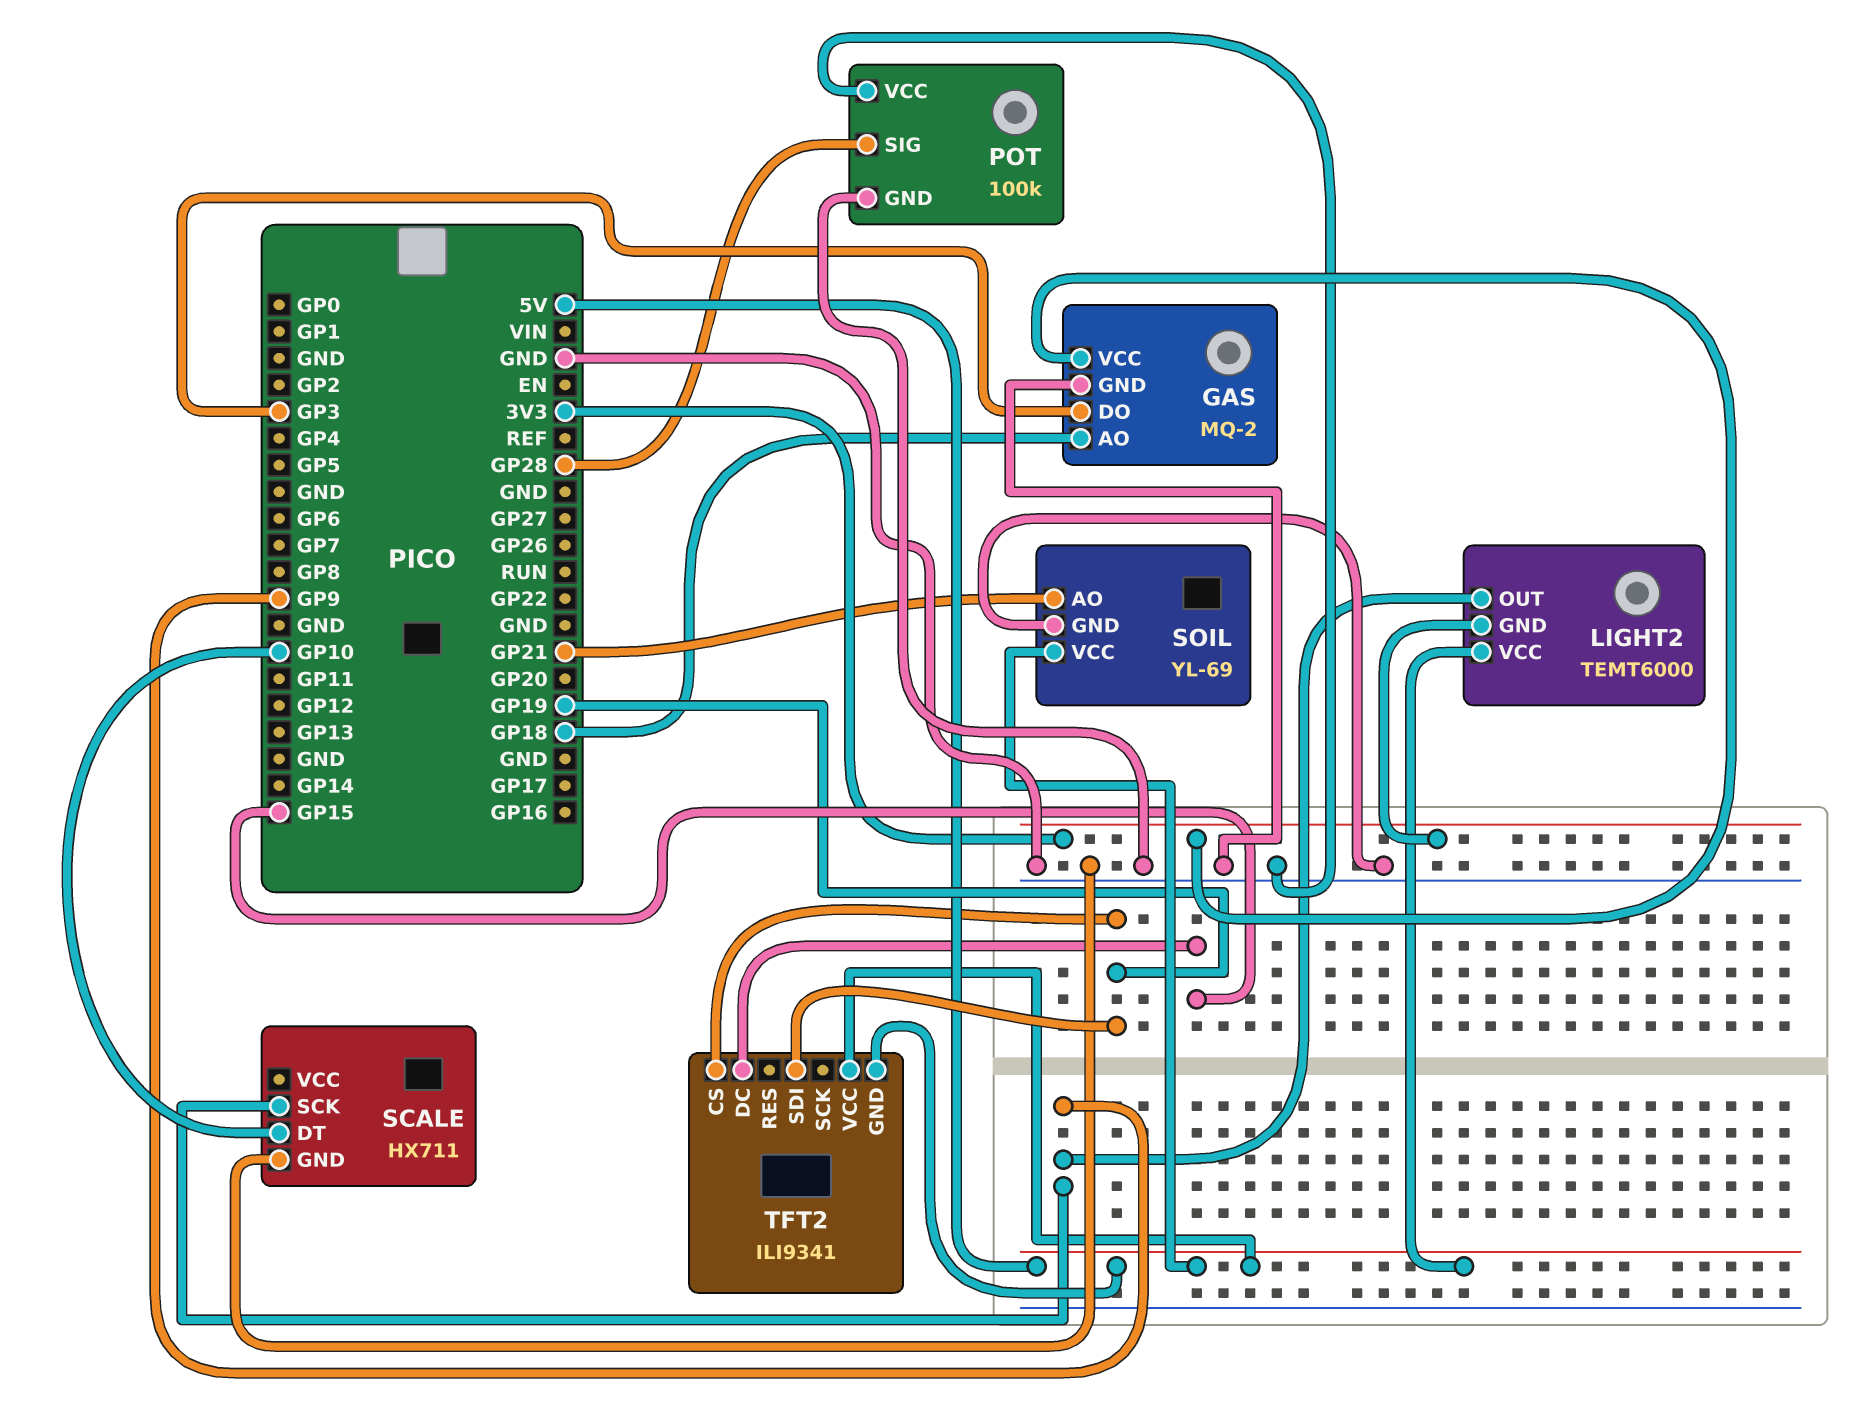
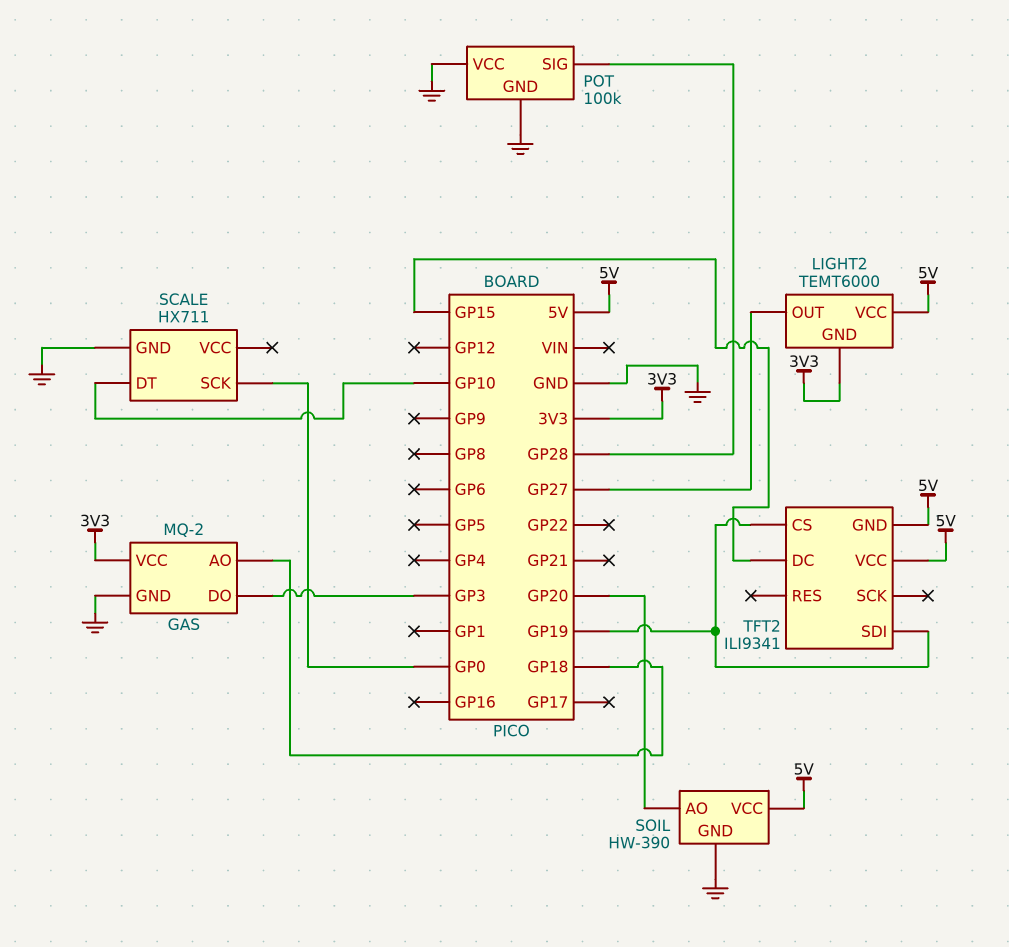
LIGHT2 pin OUT: GP9 -> GP27
SCALE pin SCK: GP9 -> GP0
SOIL: YL-69 -> HW-390
SOIL pin AO: GP21 -> GP20

